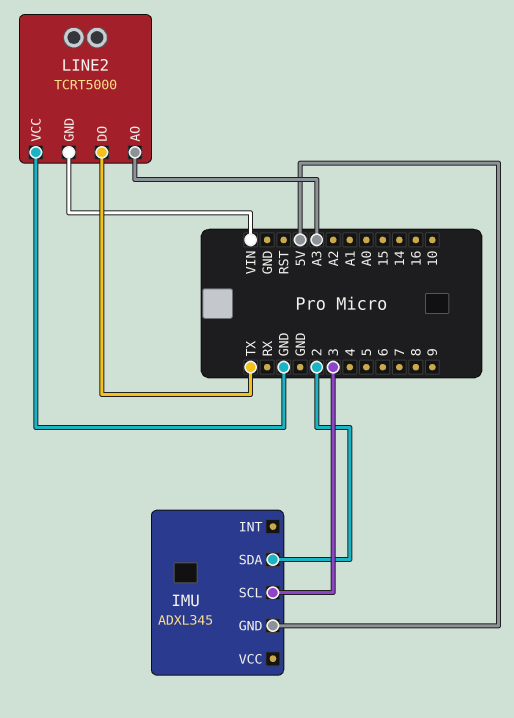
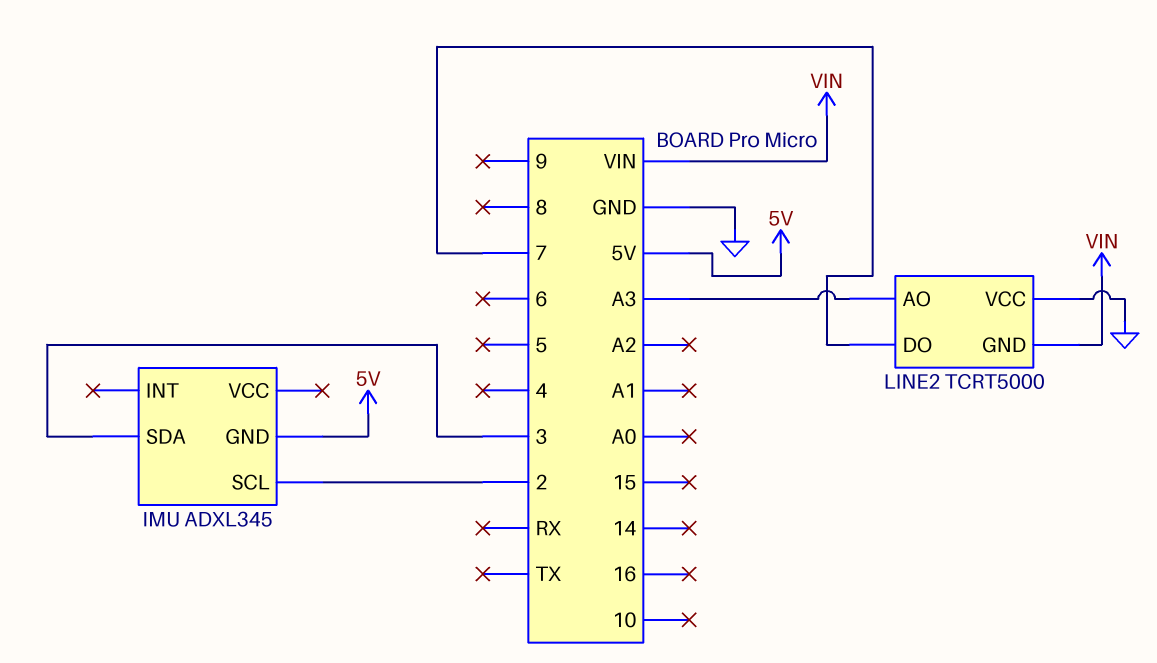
IMU pin SCL: 3 -> 2
IMU pin SDA: 2 -> 3
LINE2 pin DO: TX -> 7

